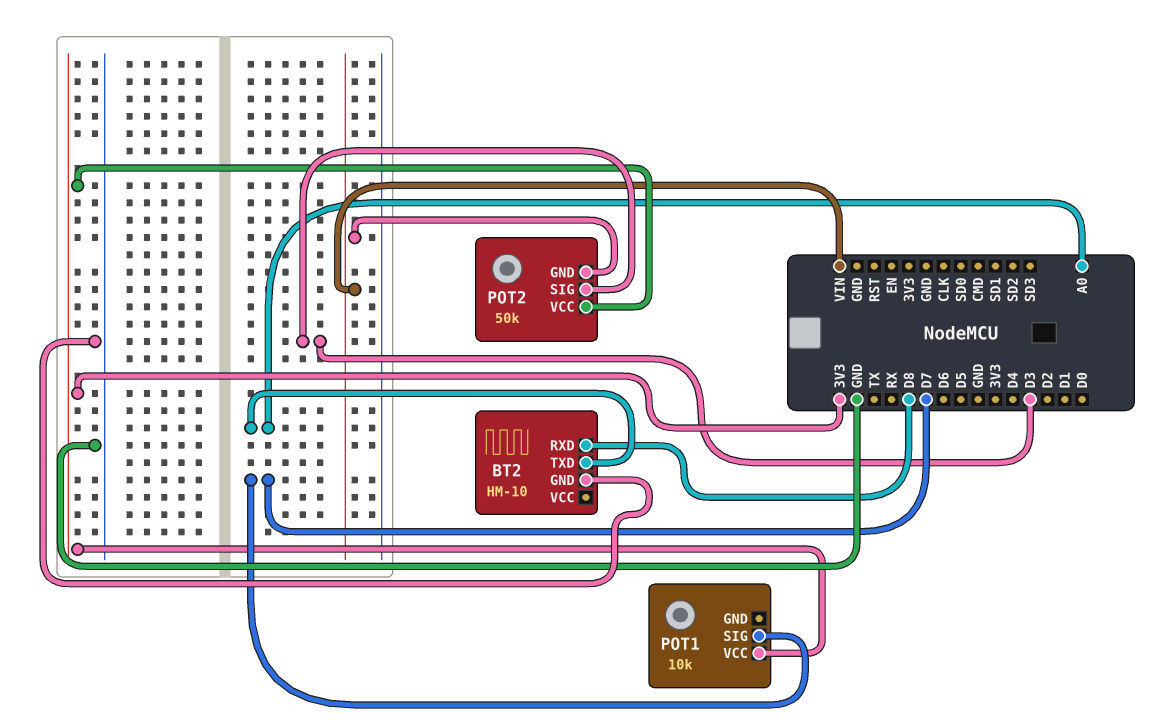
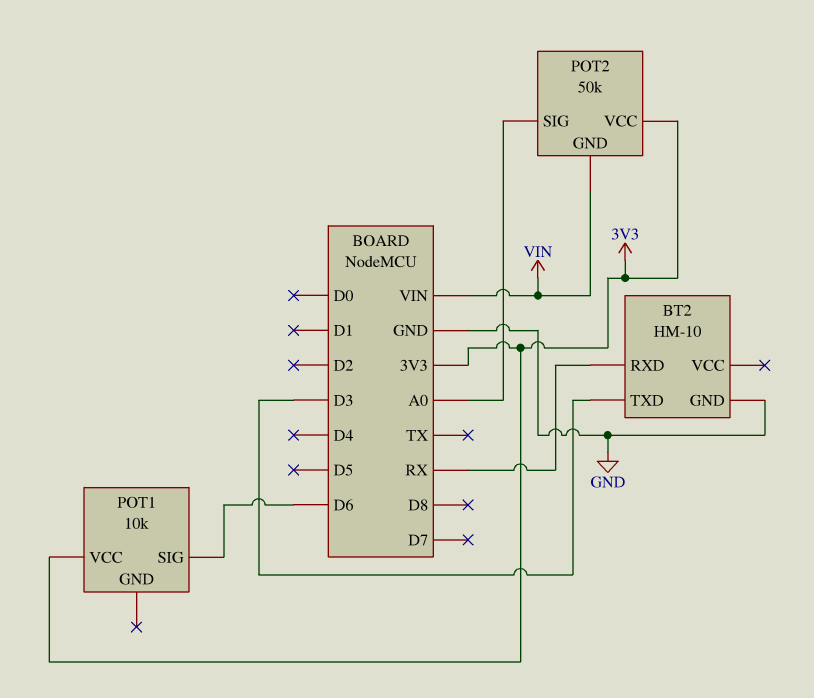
BT2 pin RXD: D8 -> RX
BT2 pin TXD: A0 -> D3
POT1 pin SIG: D7 -> D6
POT2 pin SIG: D3 -> A0

